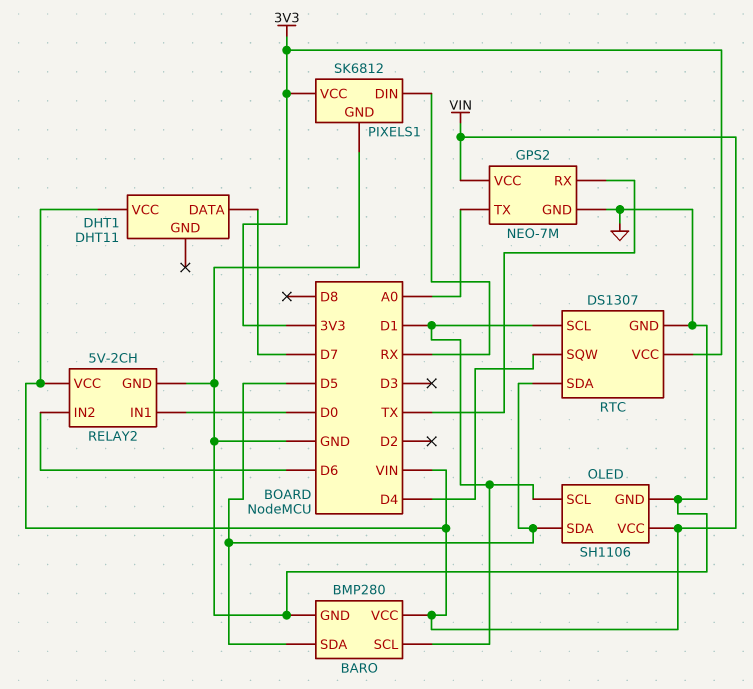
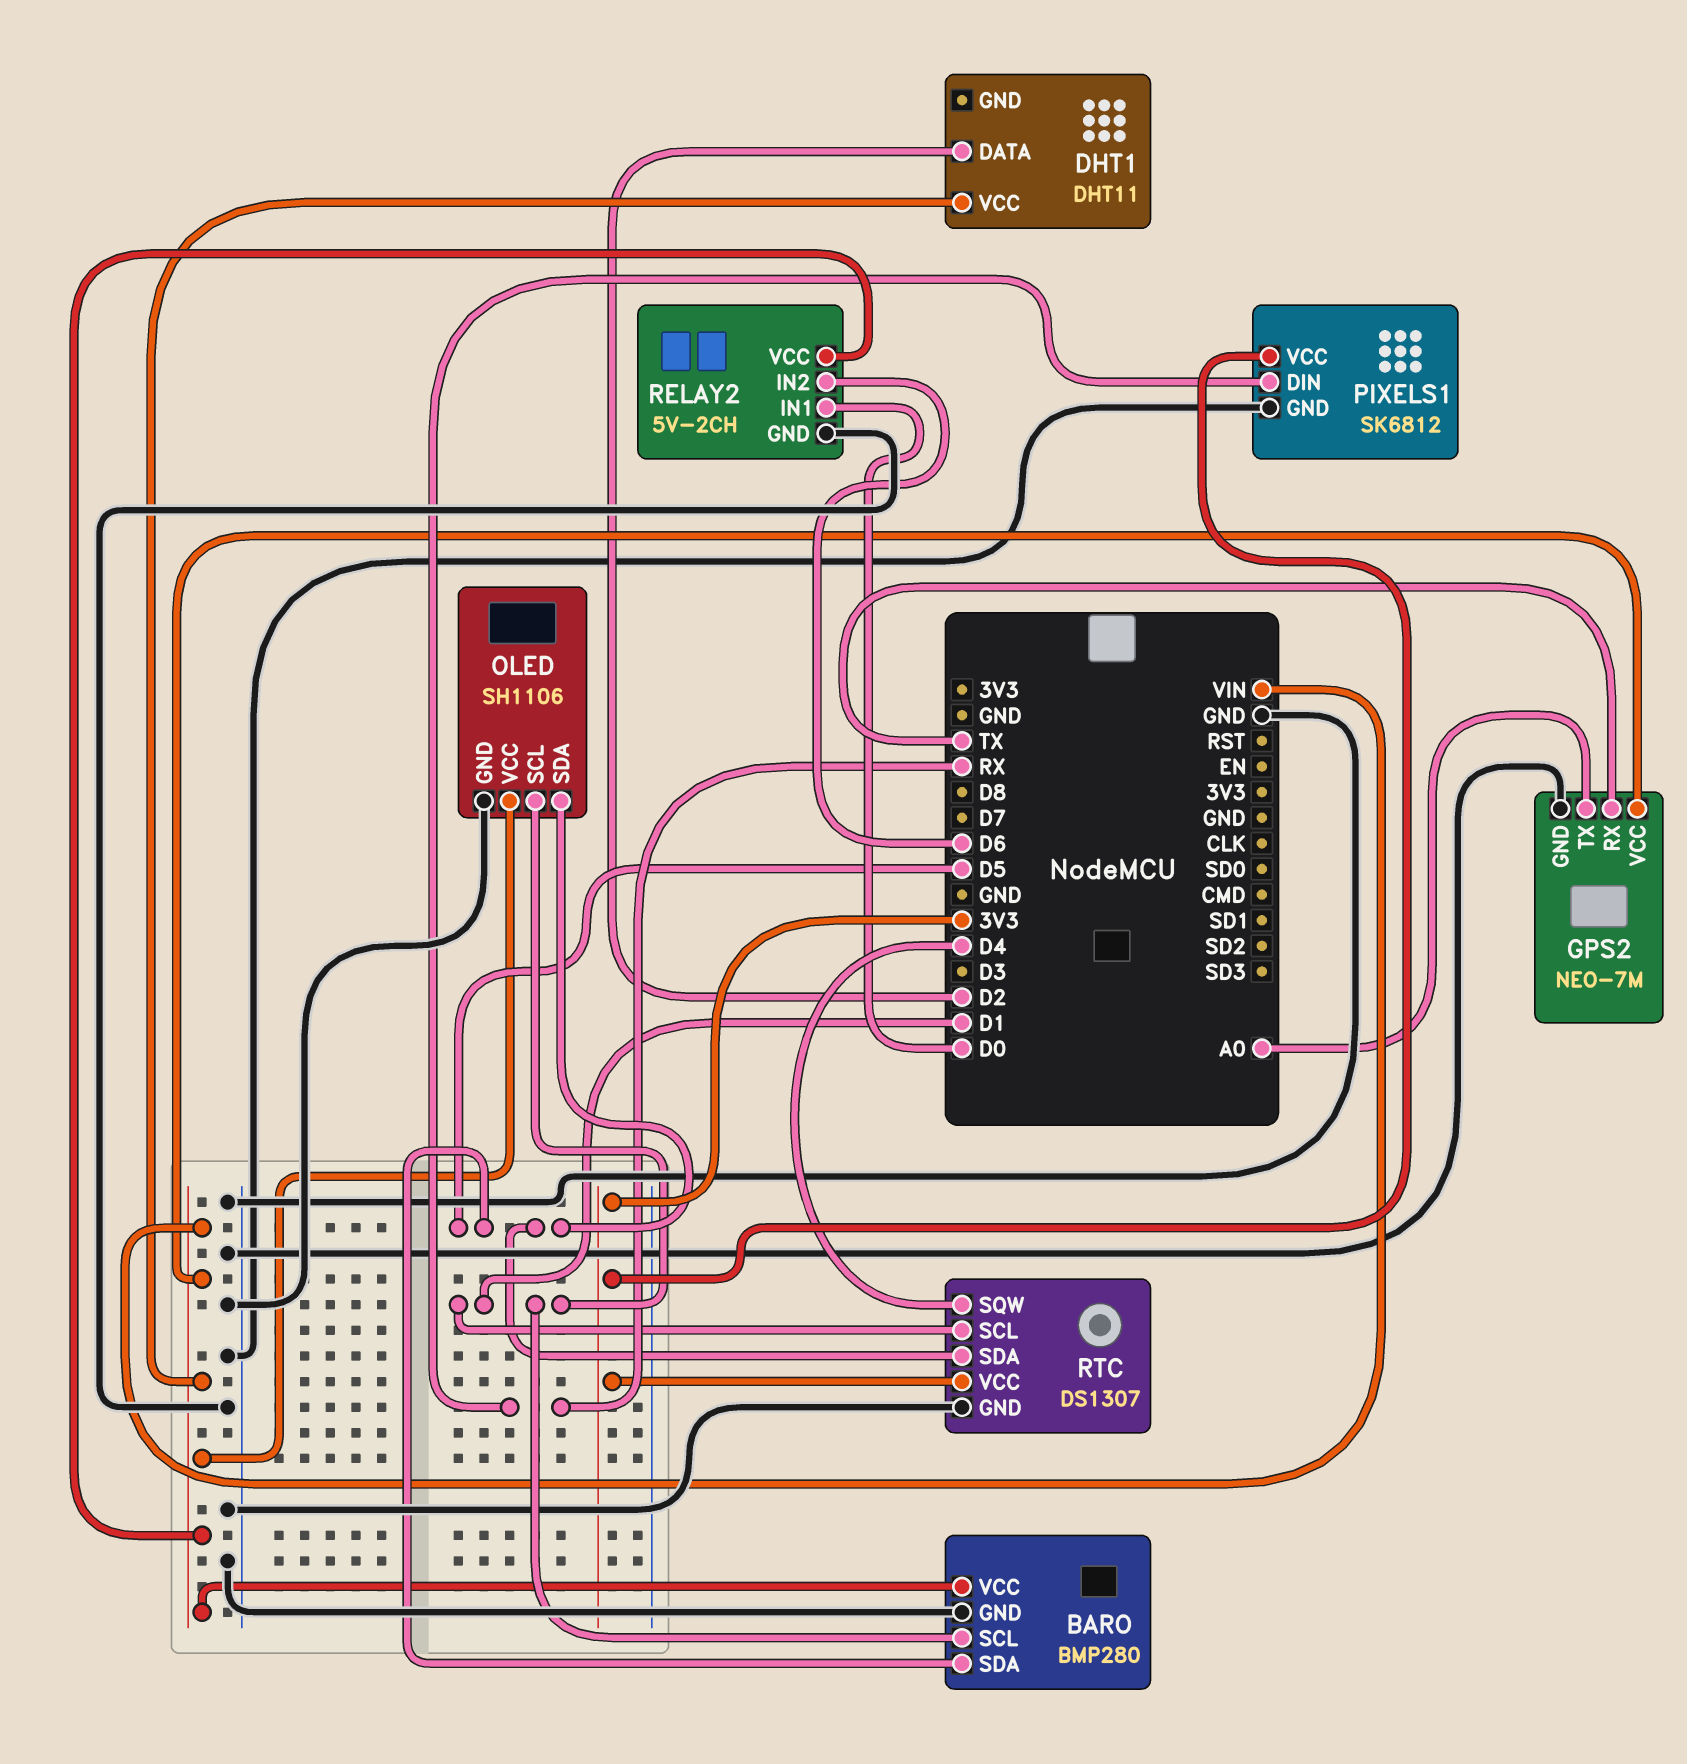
DHT1 pin DATA: D7 -> D2

